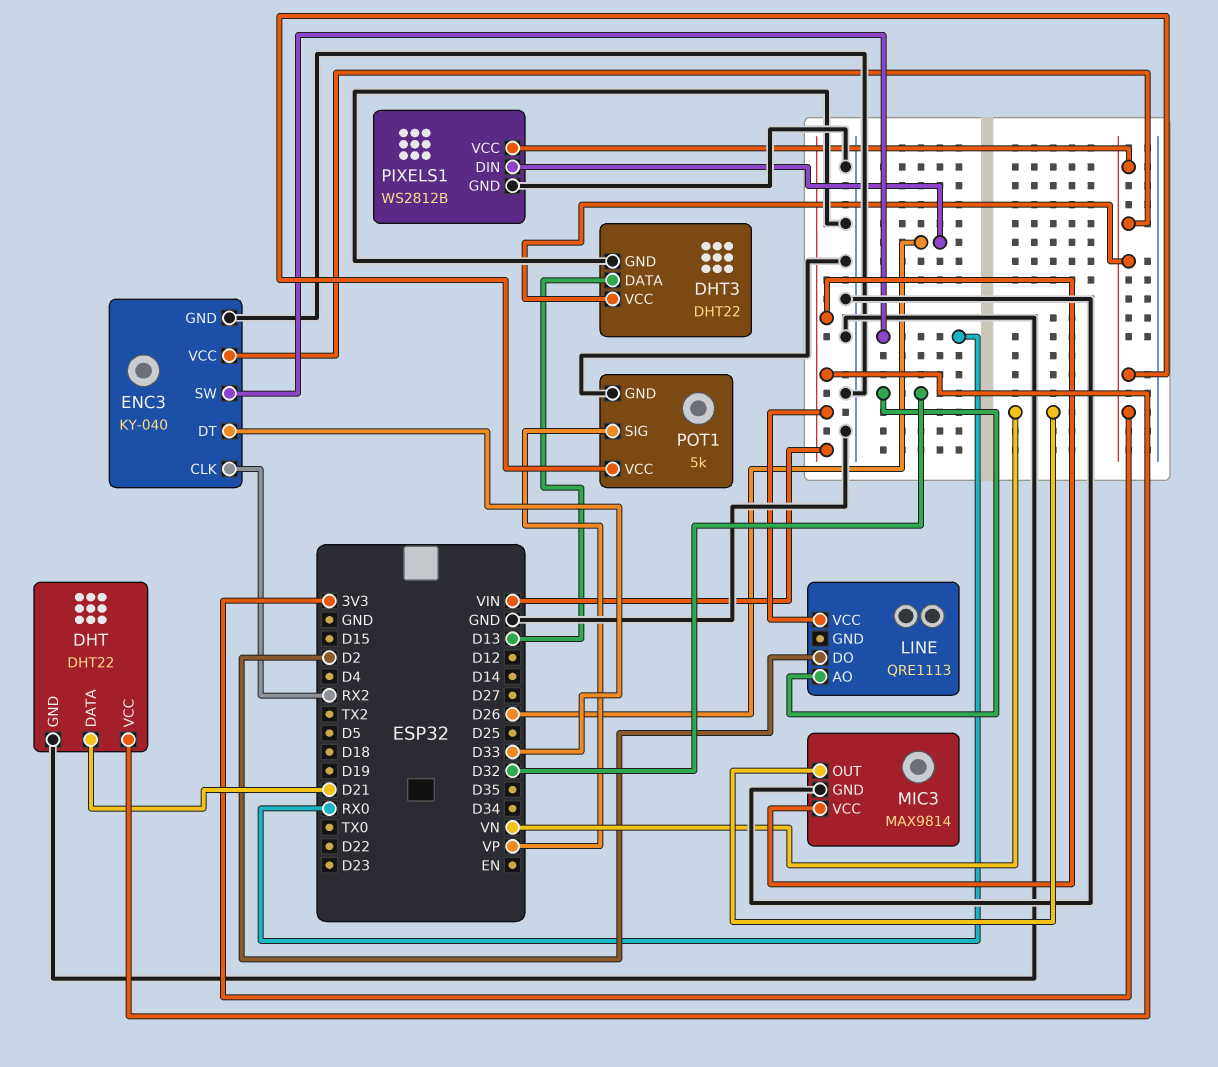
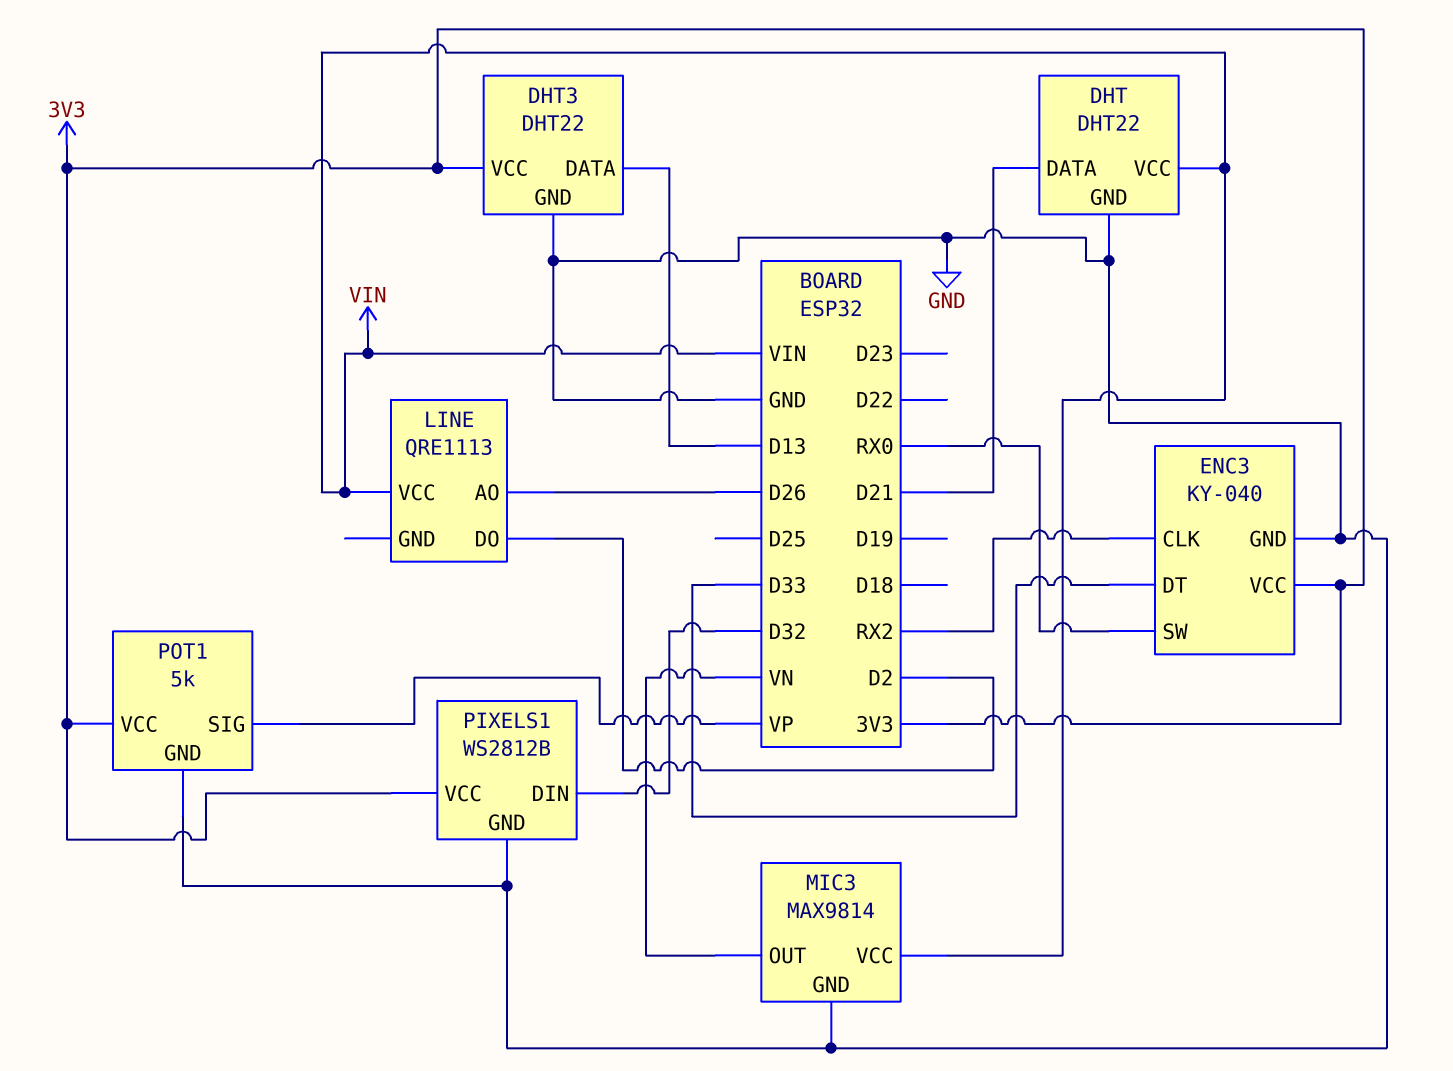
LINE pin AO: D32 -> D26
PIXELS1 pin DIN: D26 -> D32

